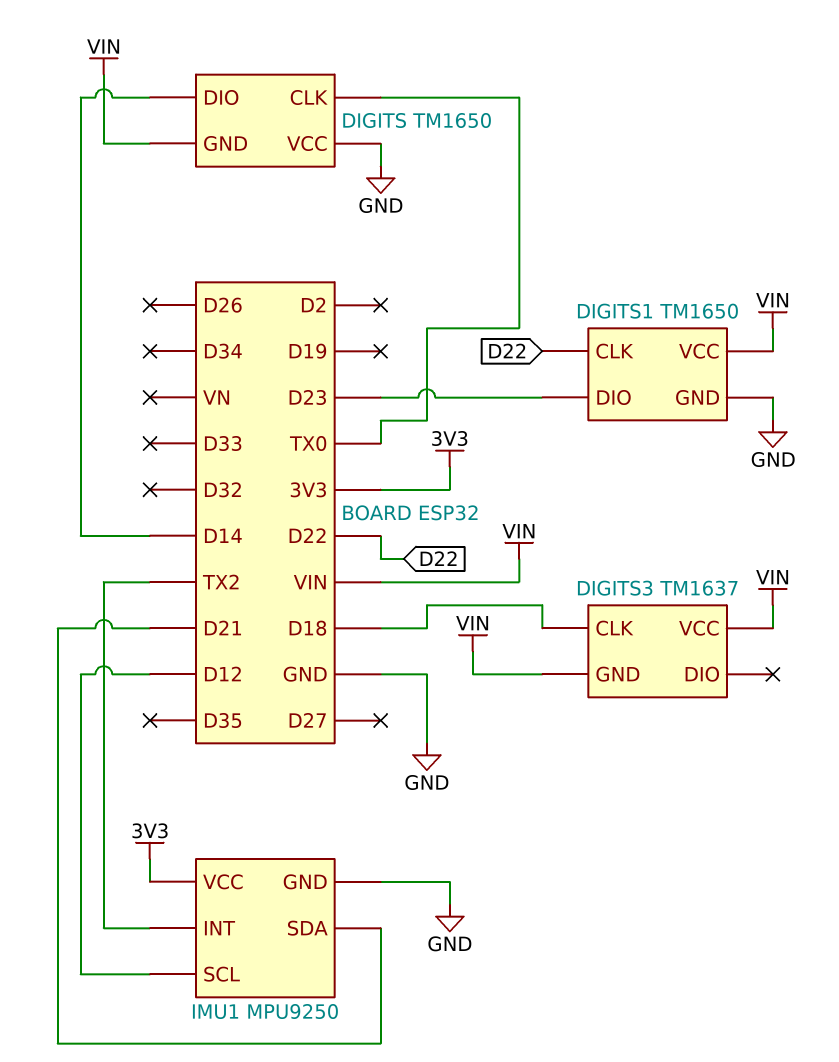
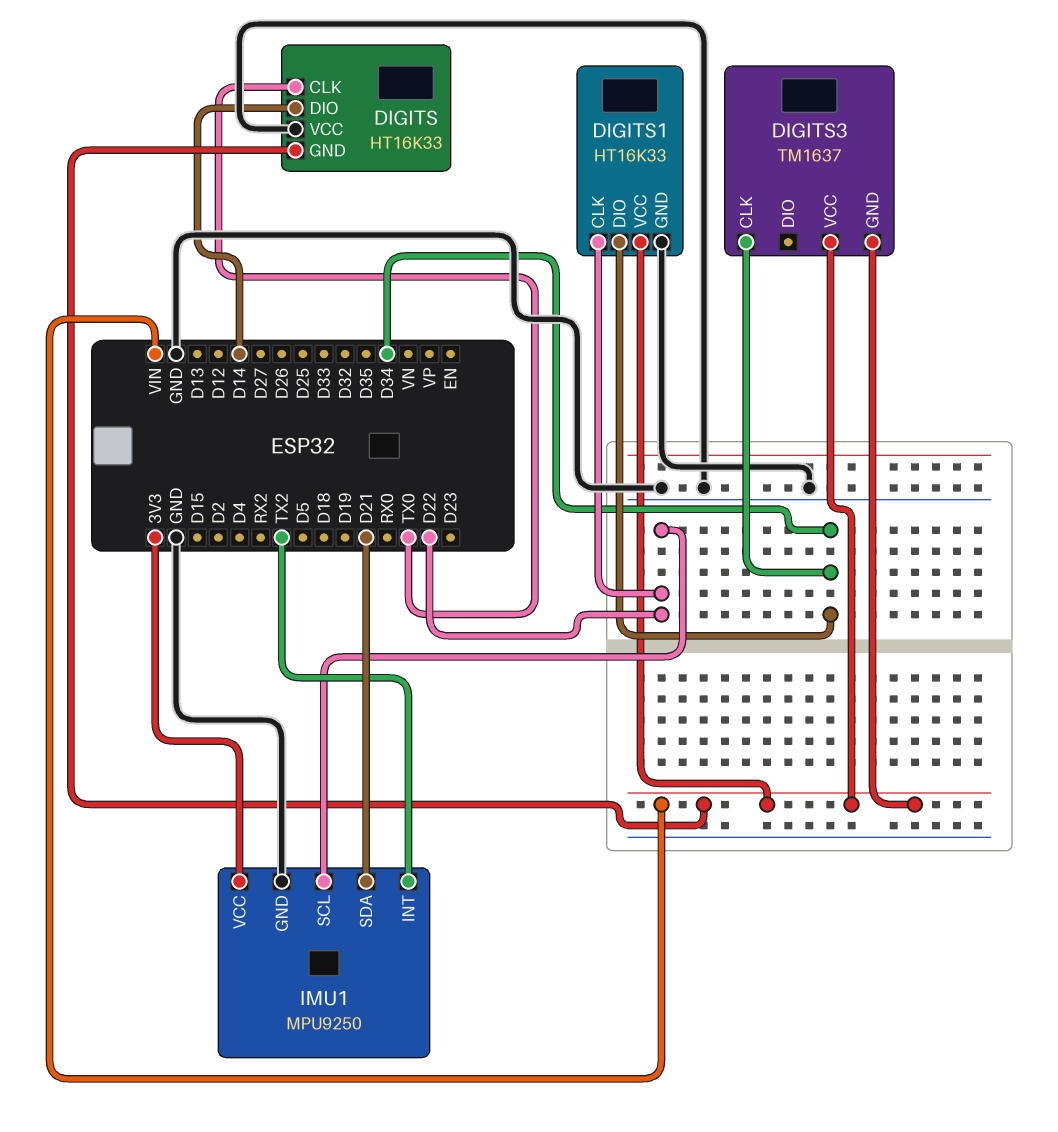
DIGITS: TM1650 -> HT16K33
DIGITS1: TM1650 -> HT16K33
DIGITS1 pin DIO: D23 -> D34
DIGITS3 pin CLK: D18 -> D34
IMU1 pin SCL: D12 -> D22

